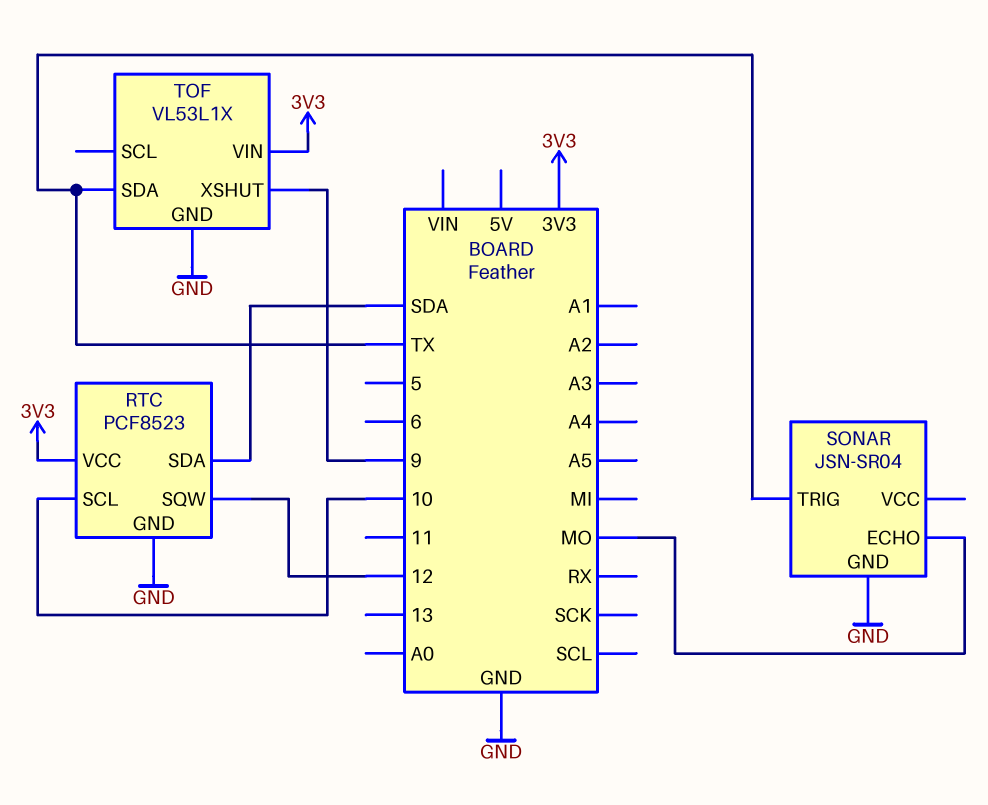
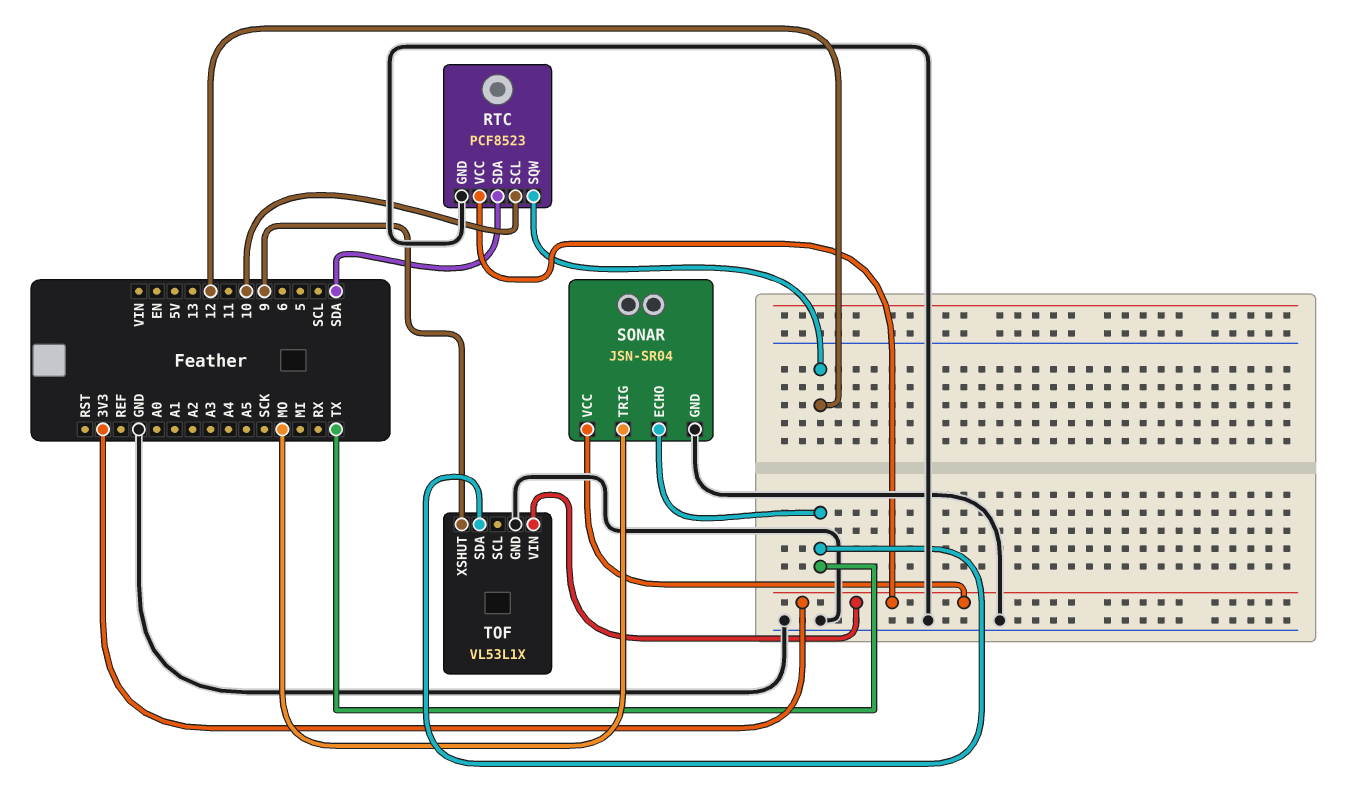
SONAR pin ECHO: MO -> TX
SONAR pin TRIG: TX -> MO
SONAR pin VCC: none -> 3V3

